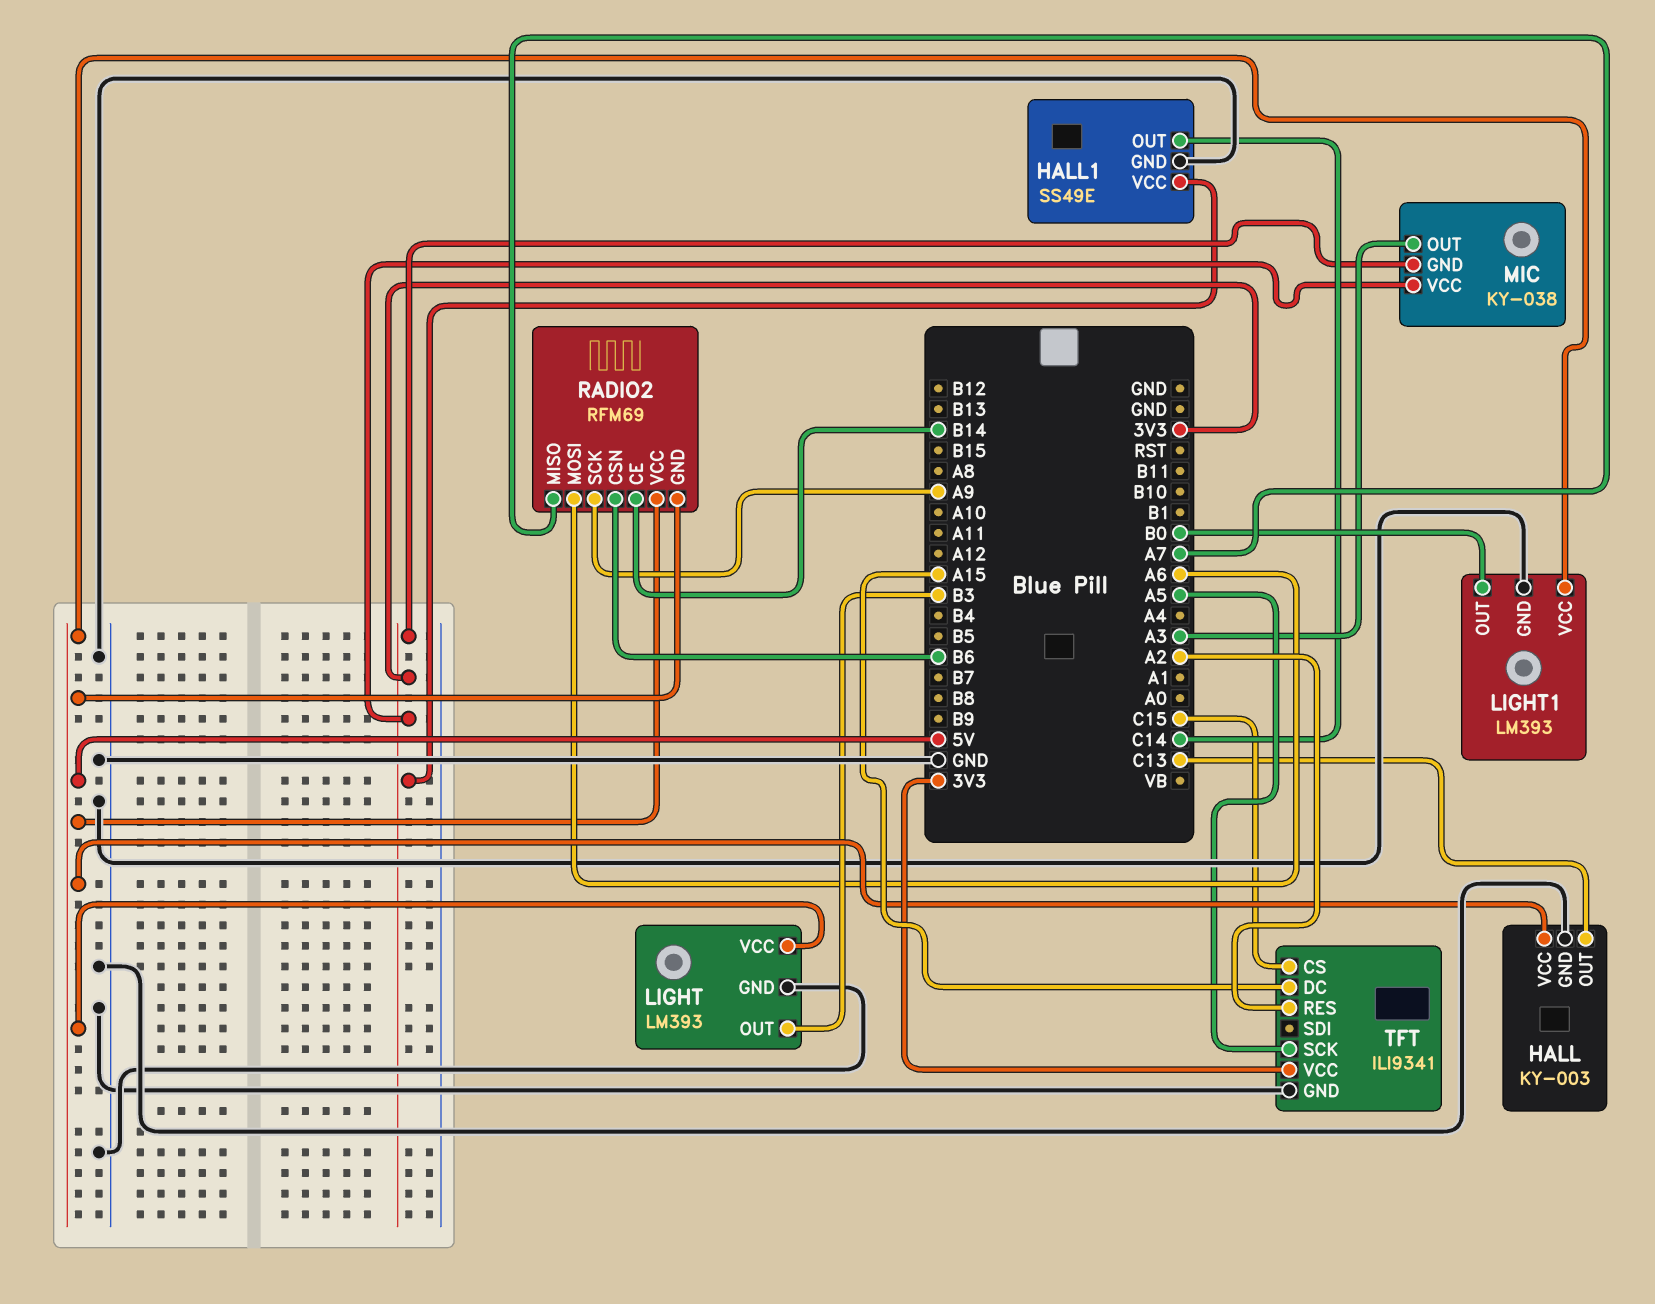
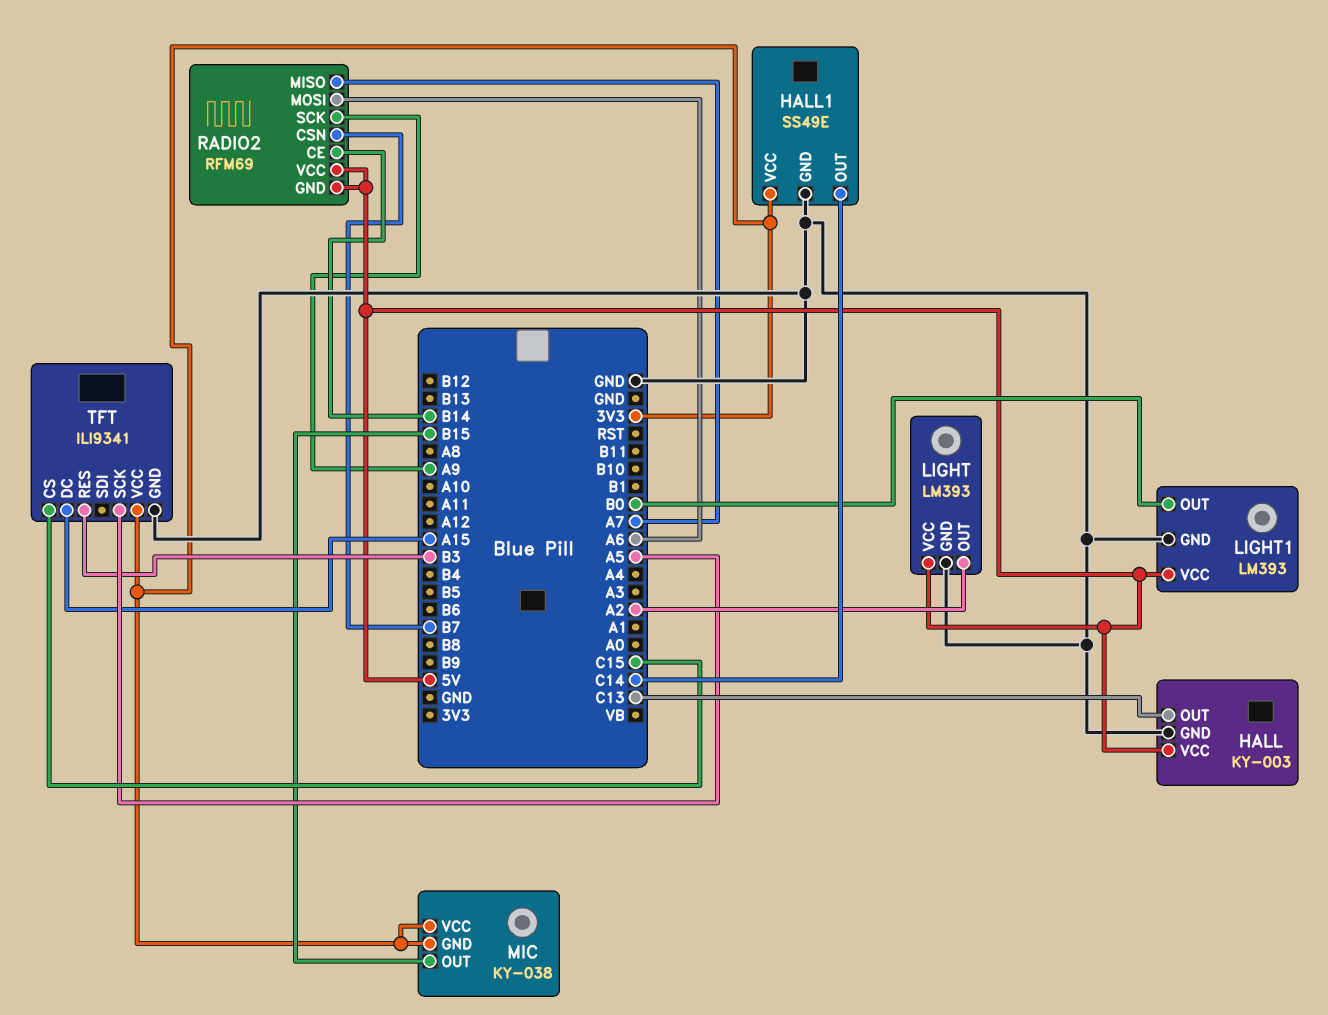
LIGHT pin OUT: B3 -> A2
MIC pin OUT: A3 -> B15
RADIO2 pin CSN: B6 -> B7
TFT pin RES: A2 -> B3

